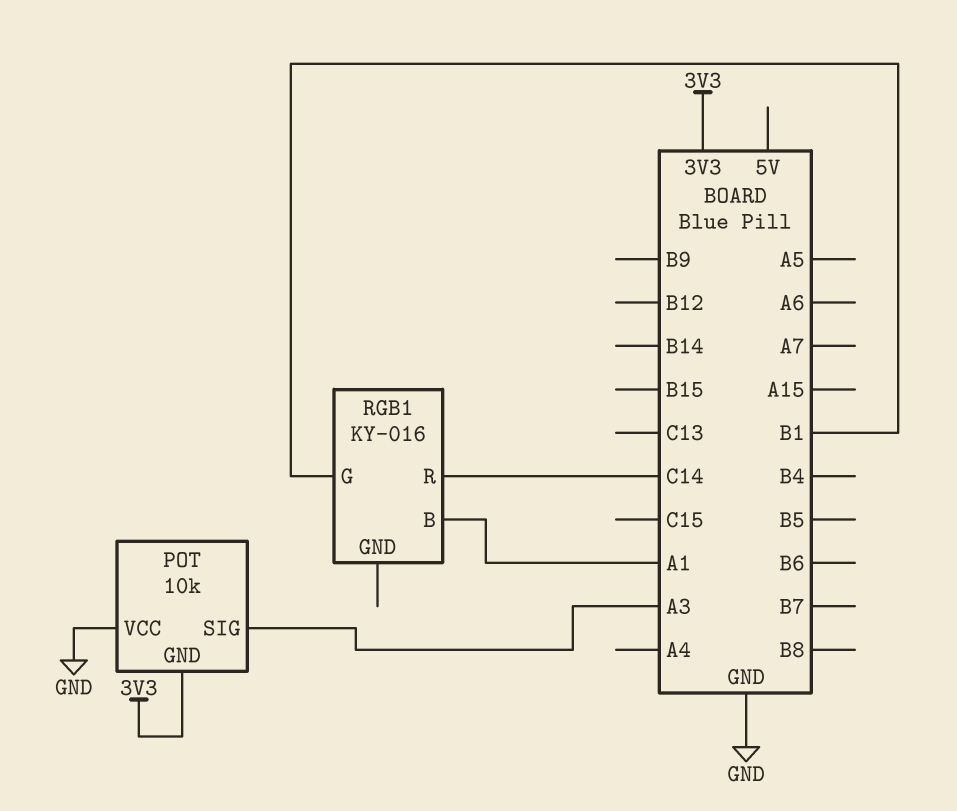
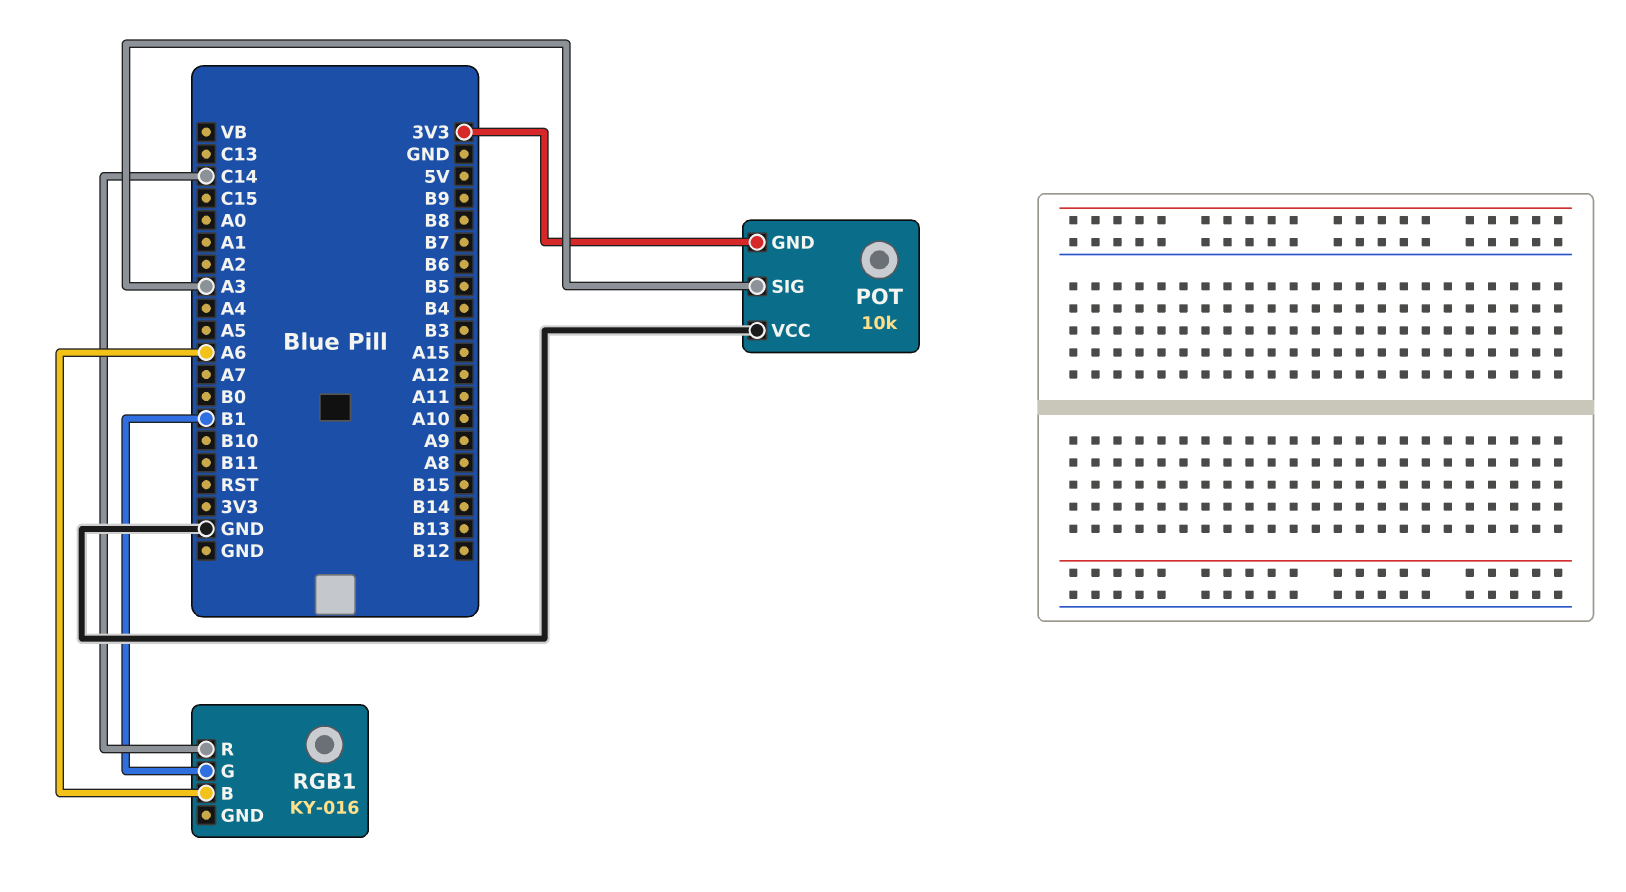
RGB1 pin B: A1 -> A6

